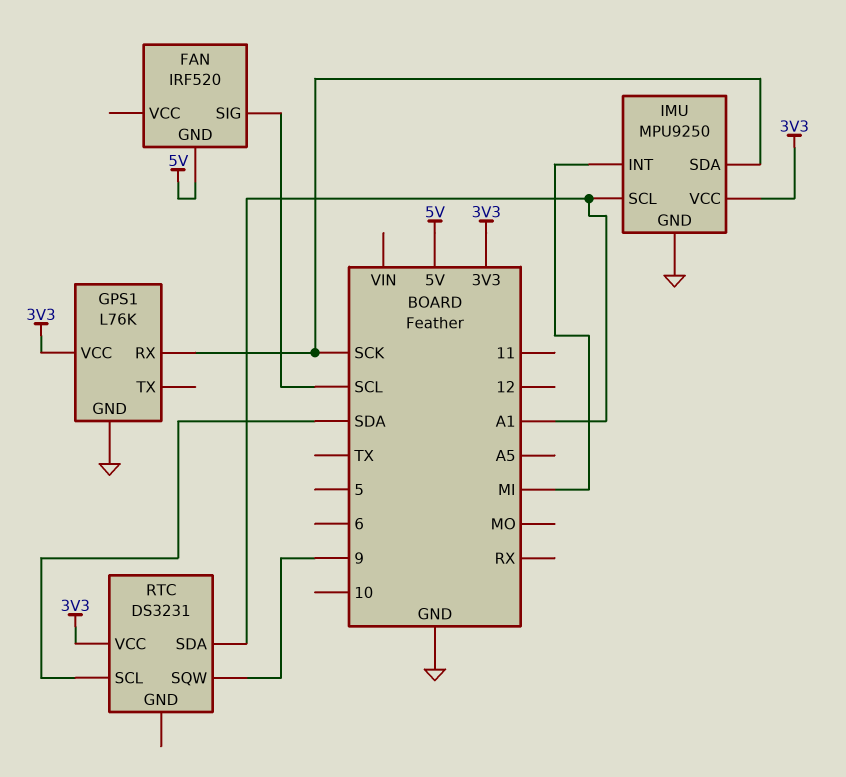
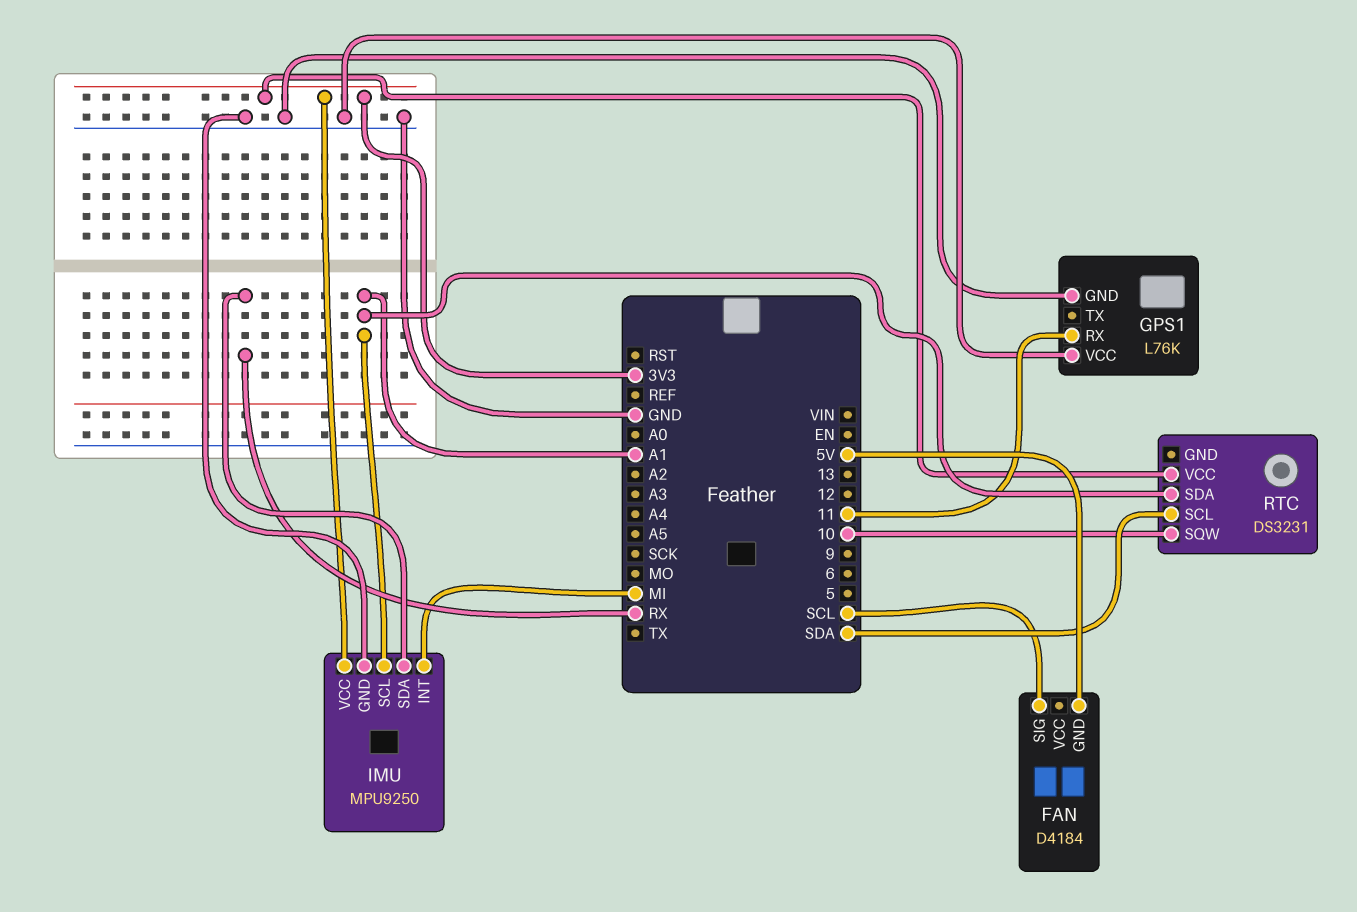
FAN: IRF520 -> D4184
GPS1 pin RX: SCK -> 11
GPS1 pin VCC: 3V3 -> GND
IMU pin SDA: SCK -> RX
RTC pin SQW: 9 -> 10

